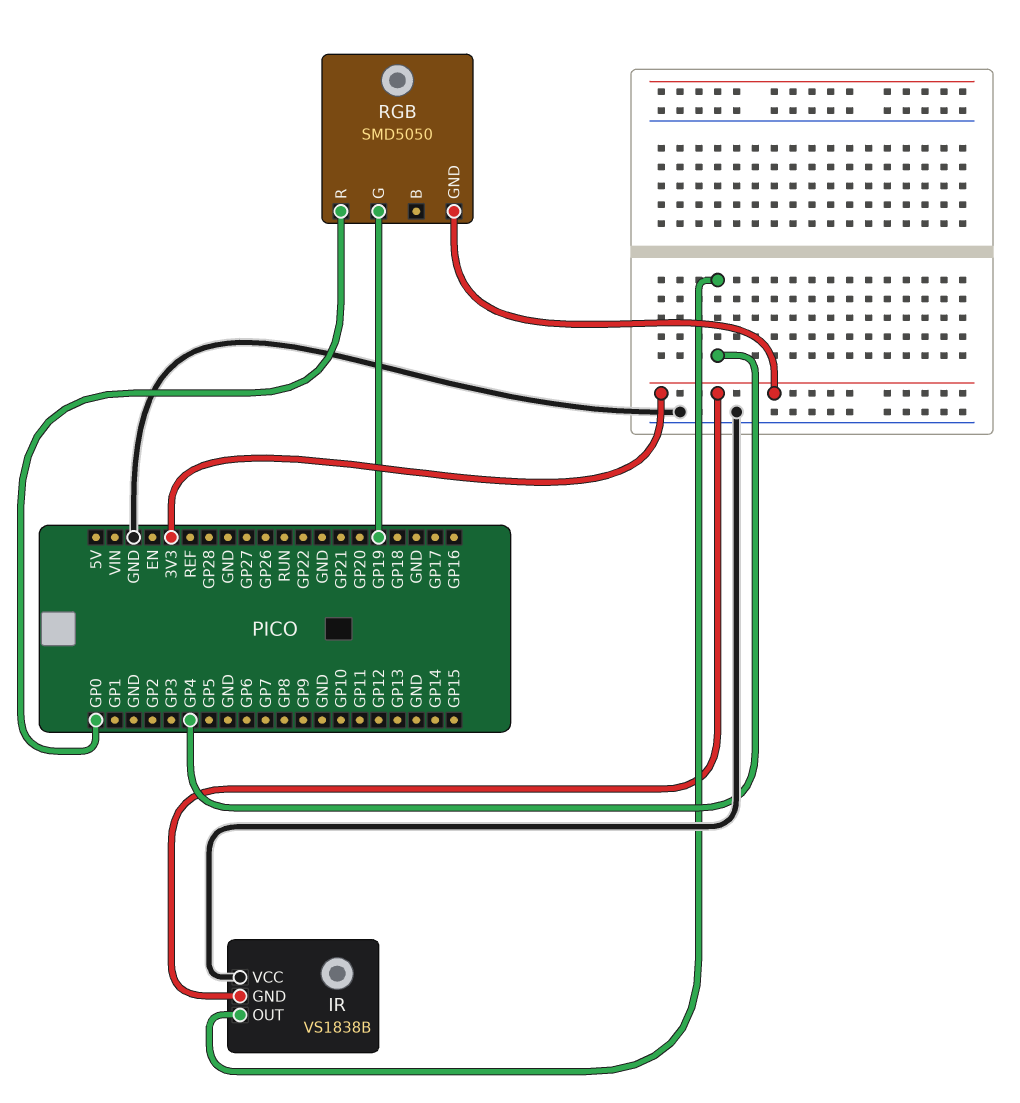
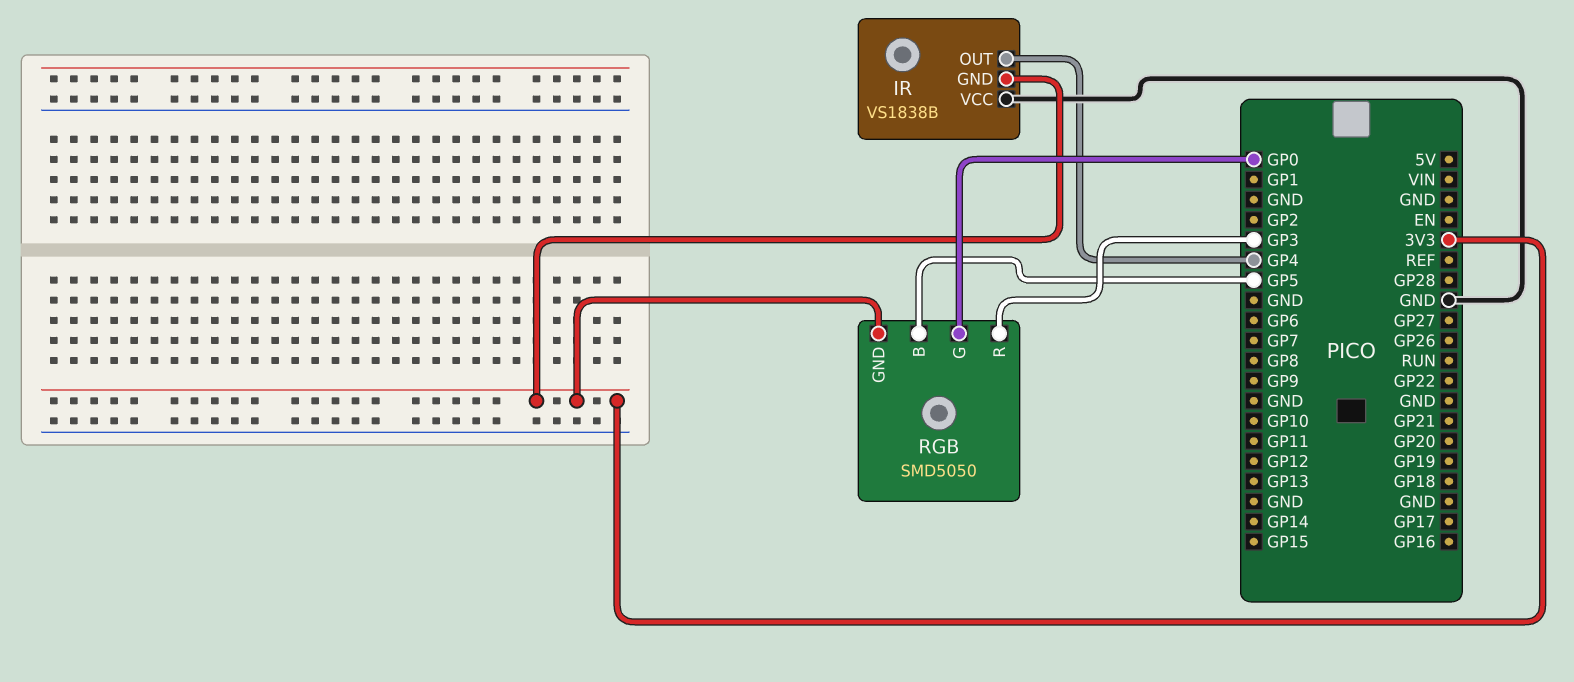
RGB pin B: none -> GP5
RGB pin G: GP19 -> GP0
RGB pin R: GP0 -> GP3

